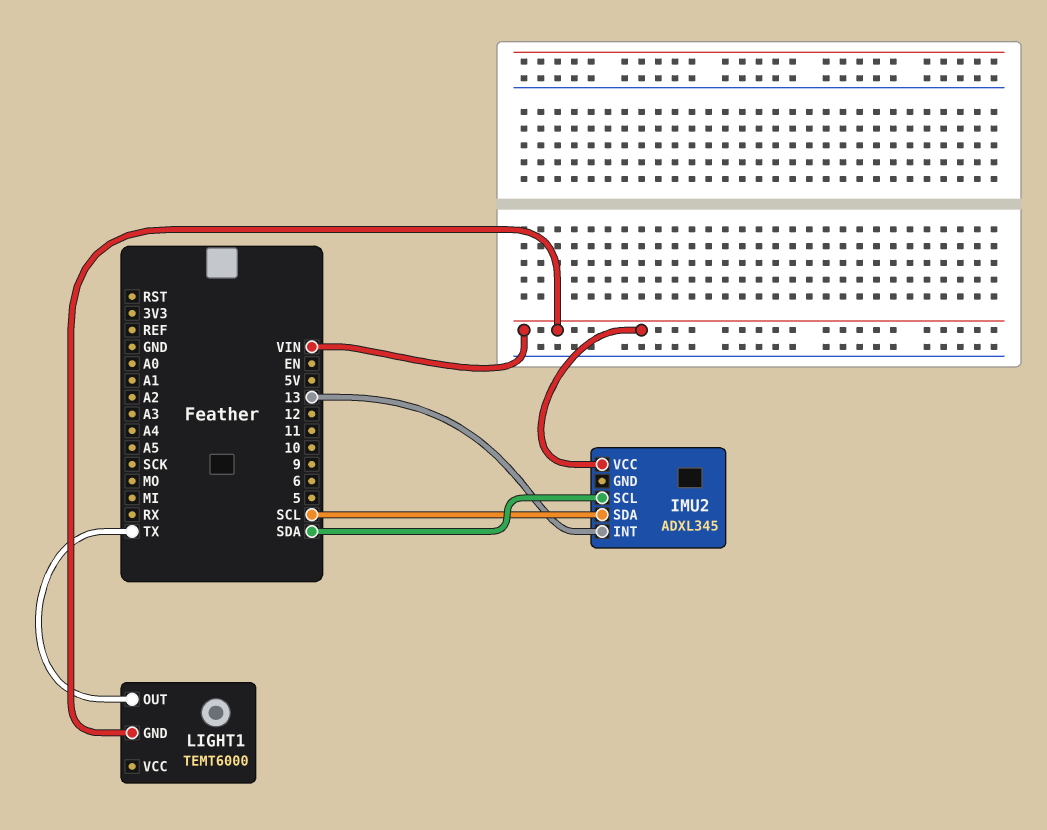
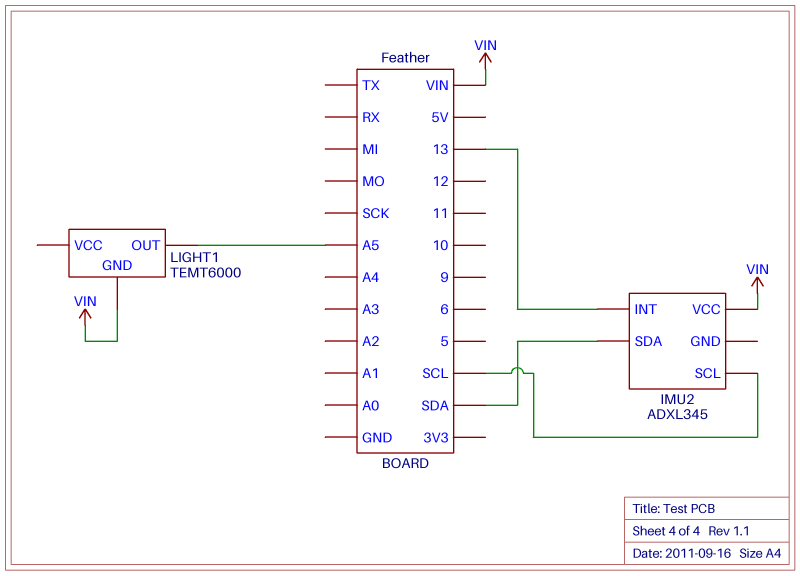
IMU2 pin SCL: SDA -> SCL
IMU2 pin SDA: SCL -> SDA
LIGHT1 pin OUT: TX -> A5

